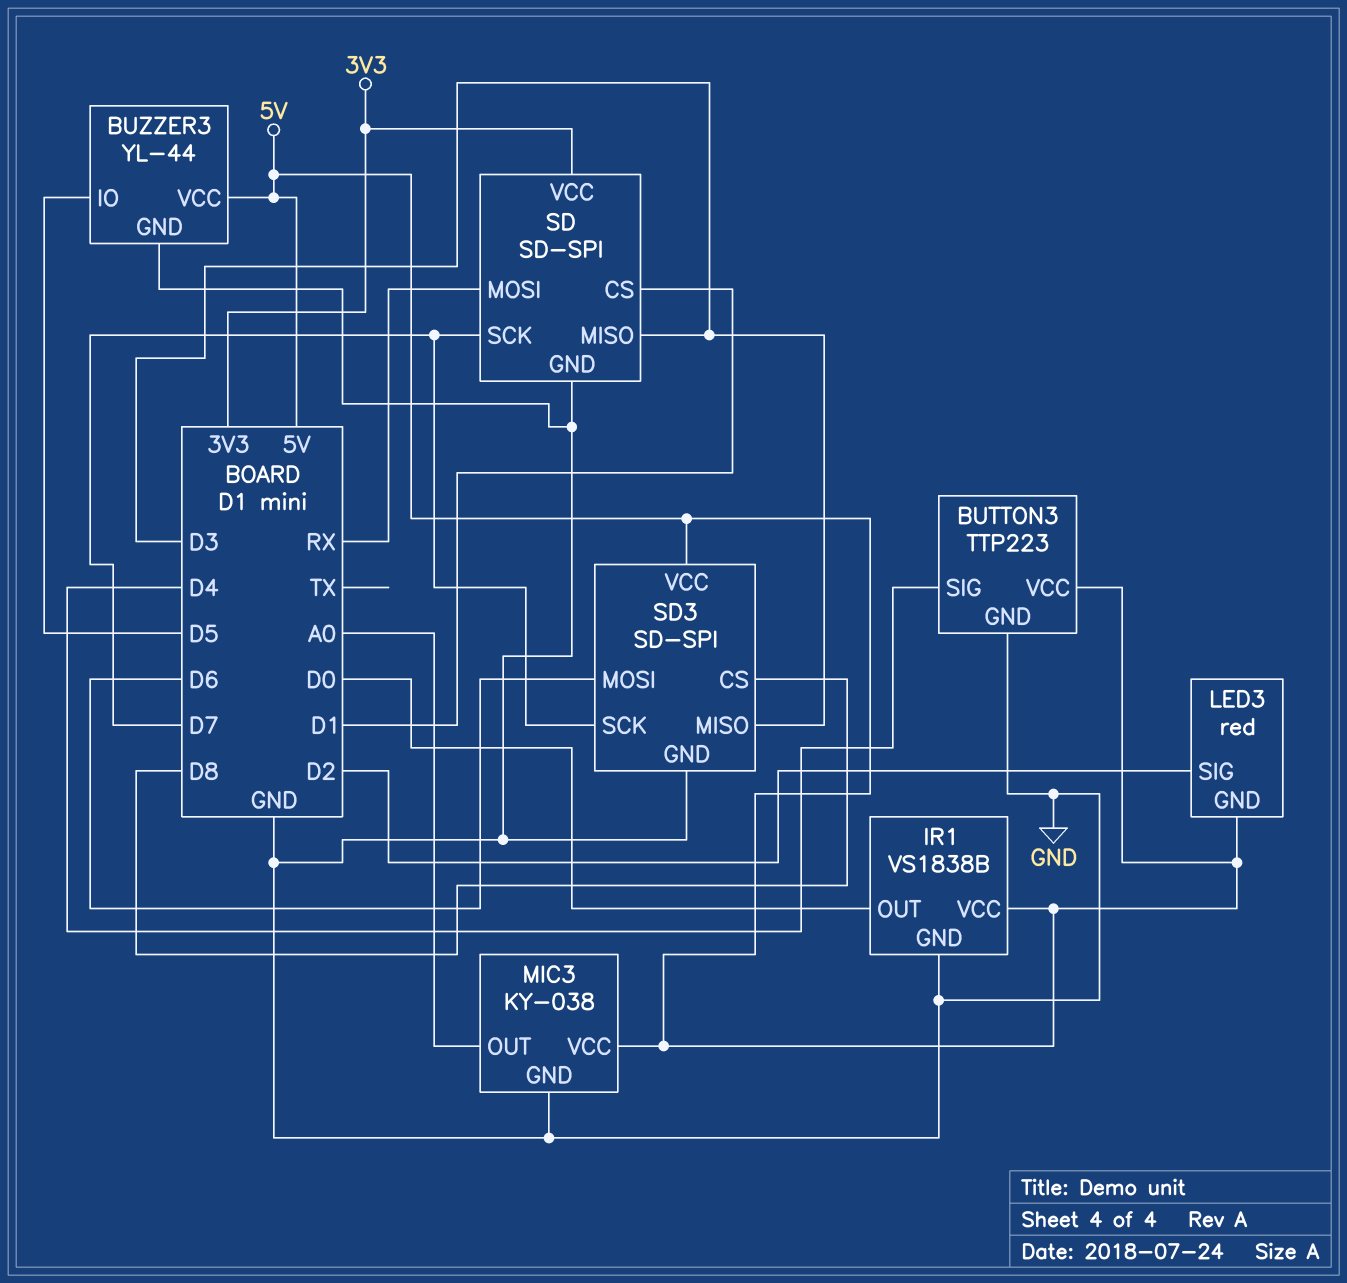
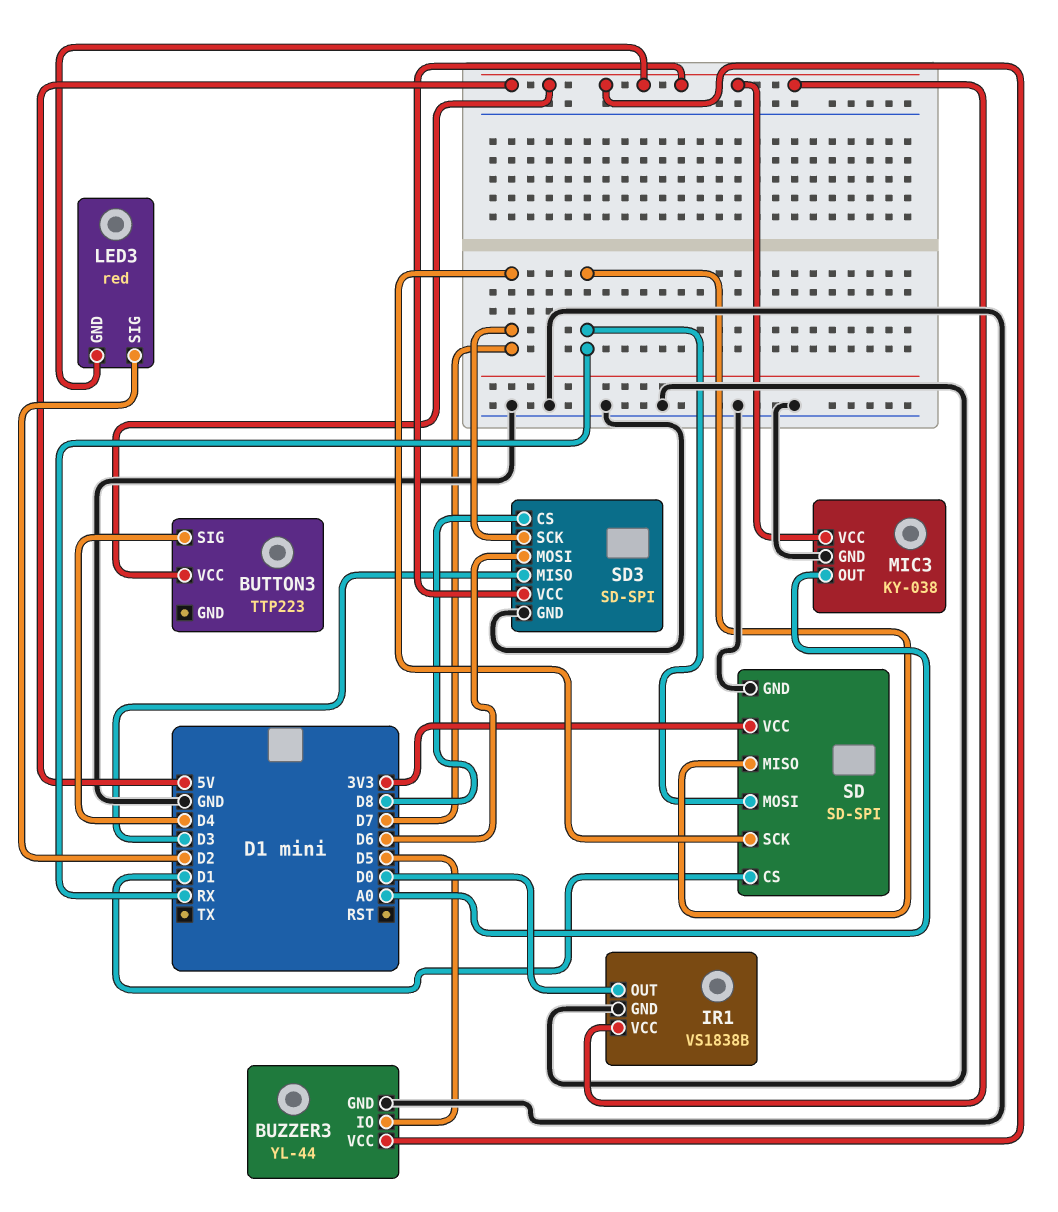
BUTTON3 pin GND: GND -> none
SD pin MISO: D3 -> RX

